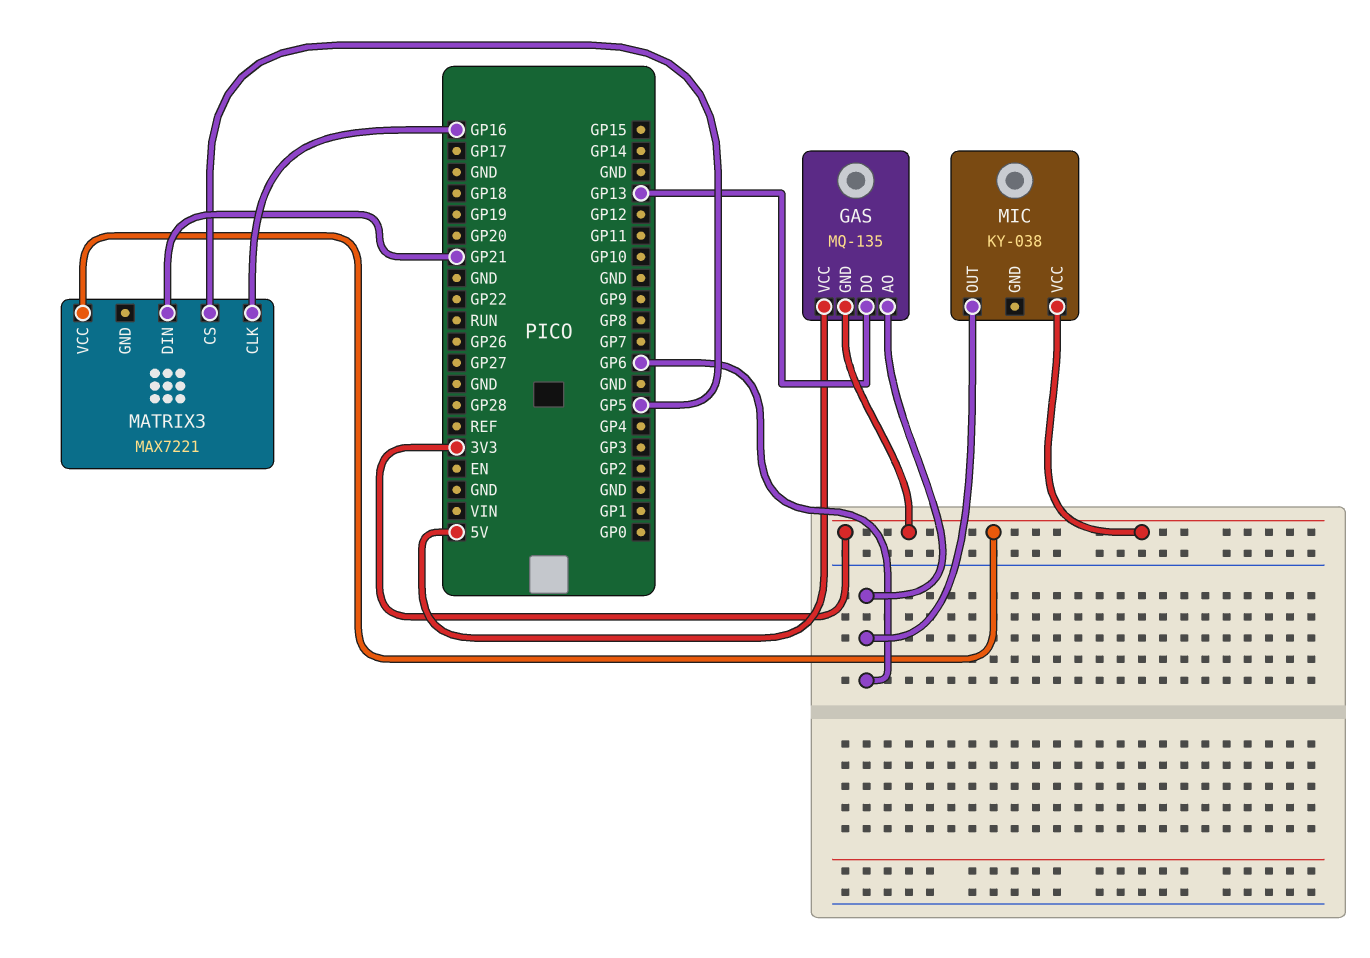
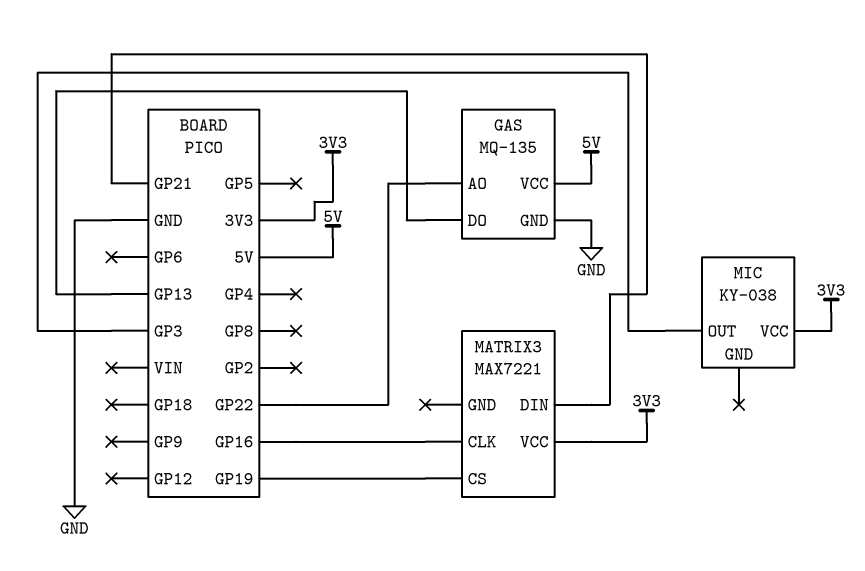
GAS pin AO: GP6 -> GP22
GAS pin GND: 3V3 -> GND
MATRIX3 pin CS: GP5 -> GP19
MIC pin OUT: GP6 -> GP3

